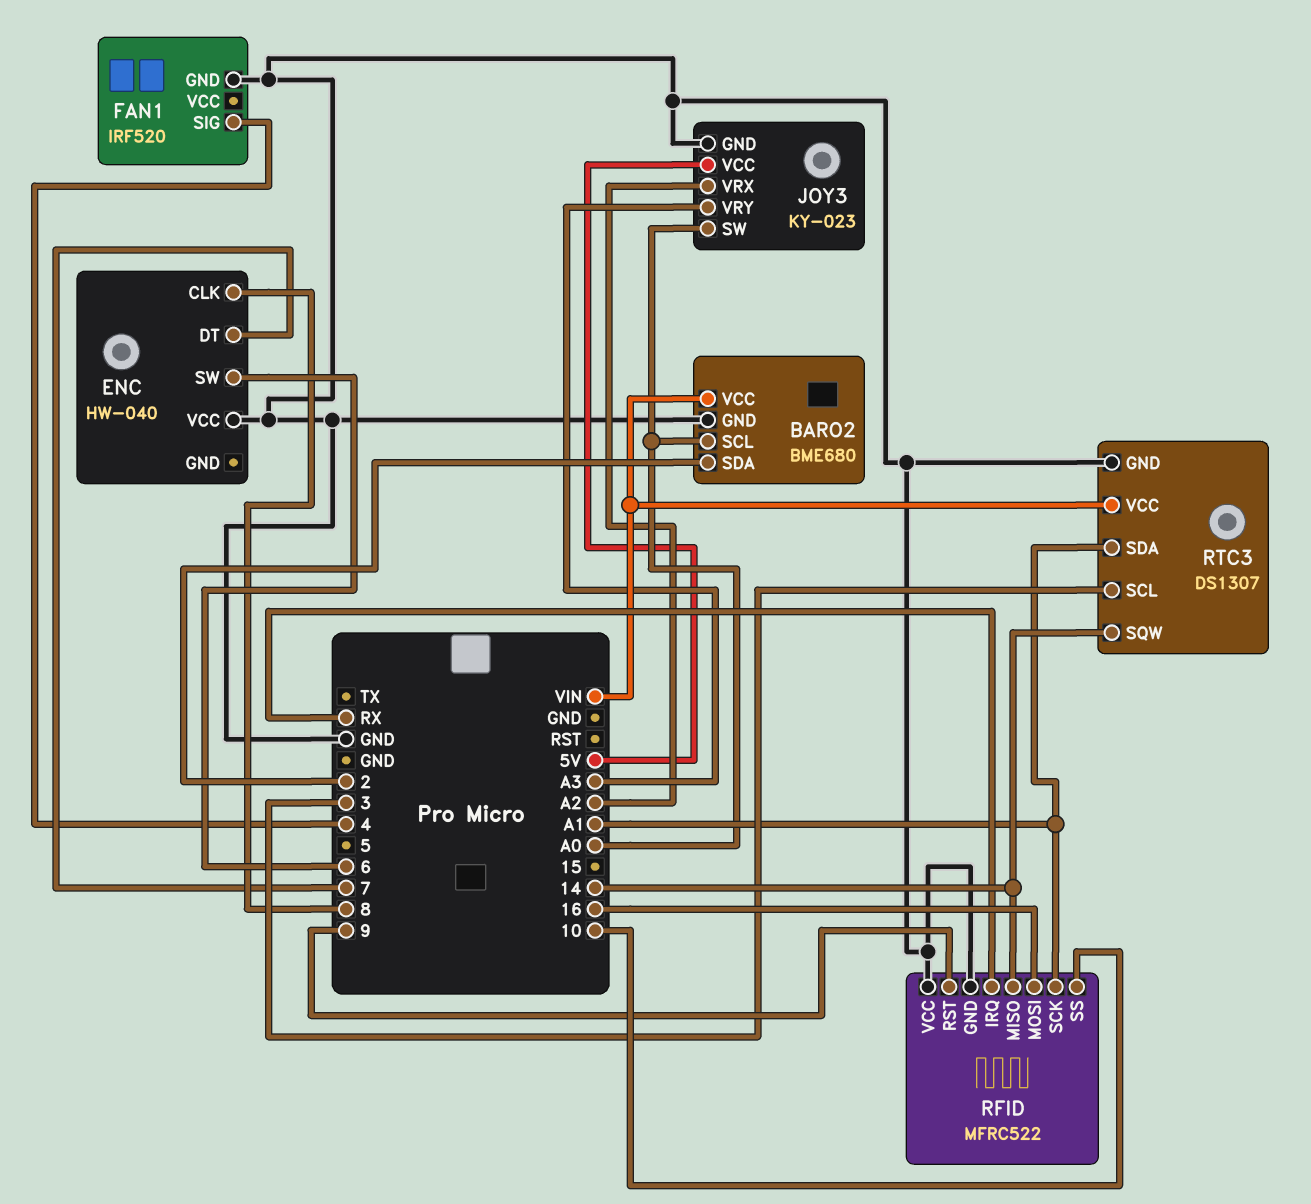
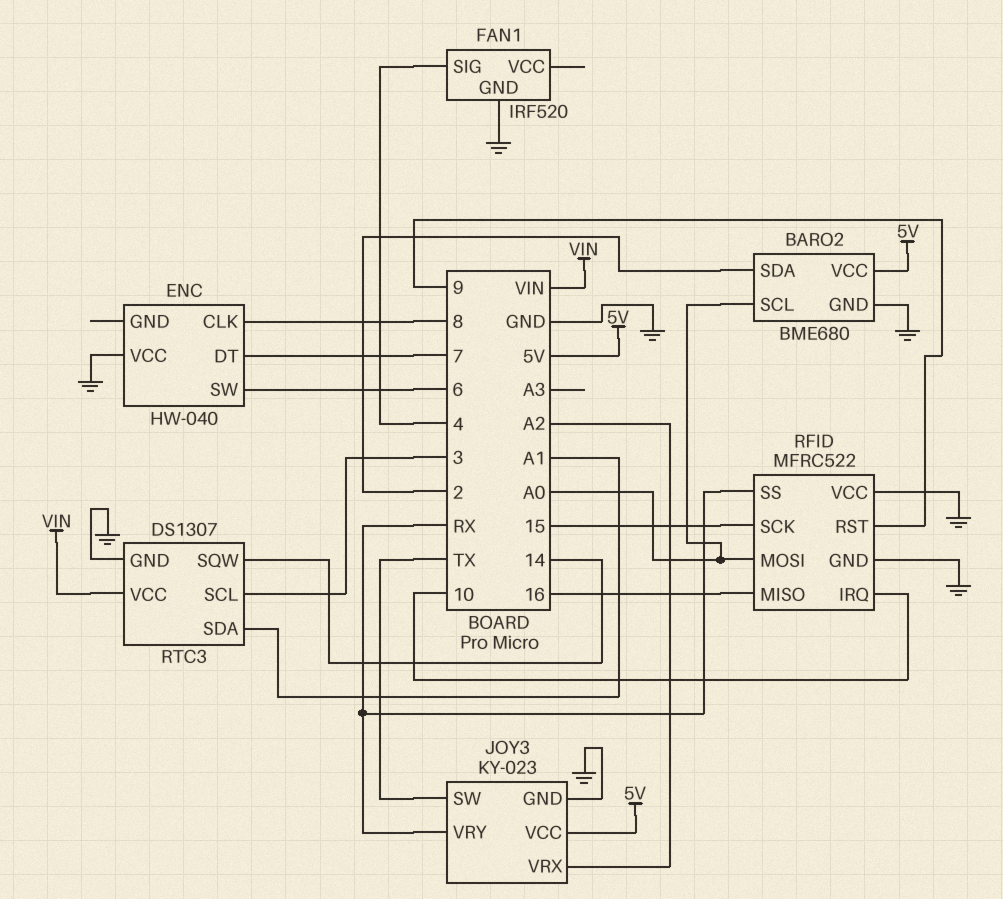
BARO2 pin VCC: VIN -> 5V
JOY3 pin SW: A0 -> TX
JOY3 pin VRY: A3 -> RX
RFID pin IRQ: RX -> 10
RFID pin MISO: 14 -> 16
RFID pin MOSI: 16 -> A0
RFID pin SCK: A1 -> 15
RFID pin SS: 10 -> RX

